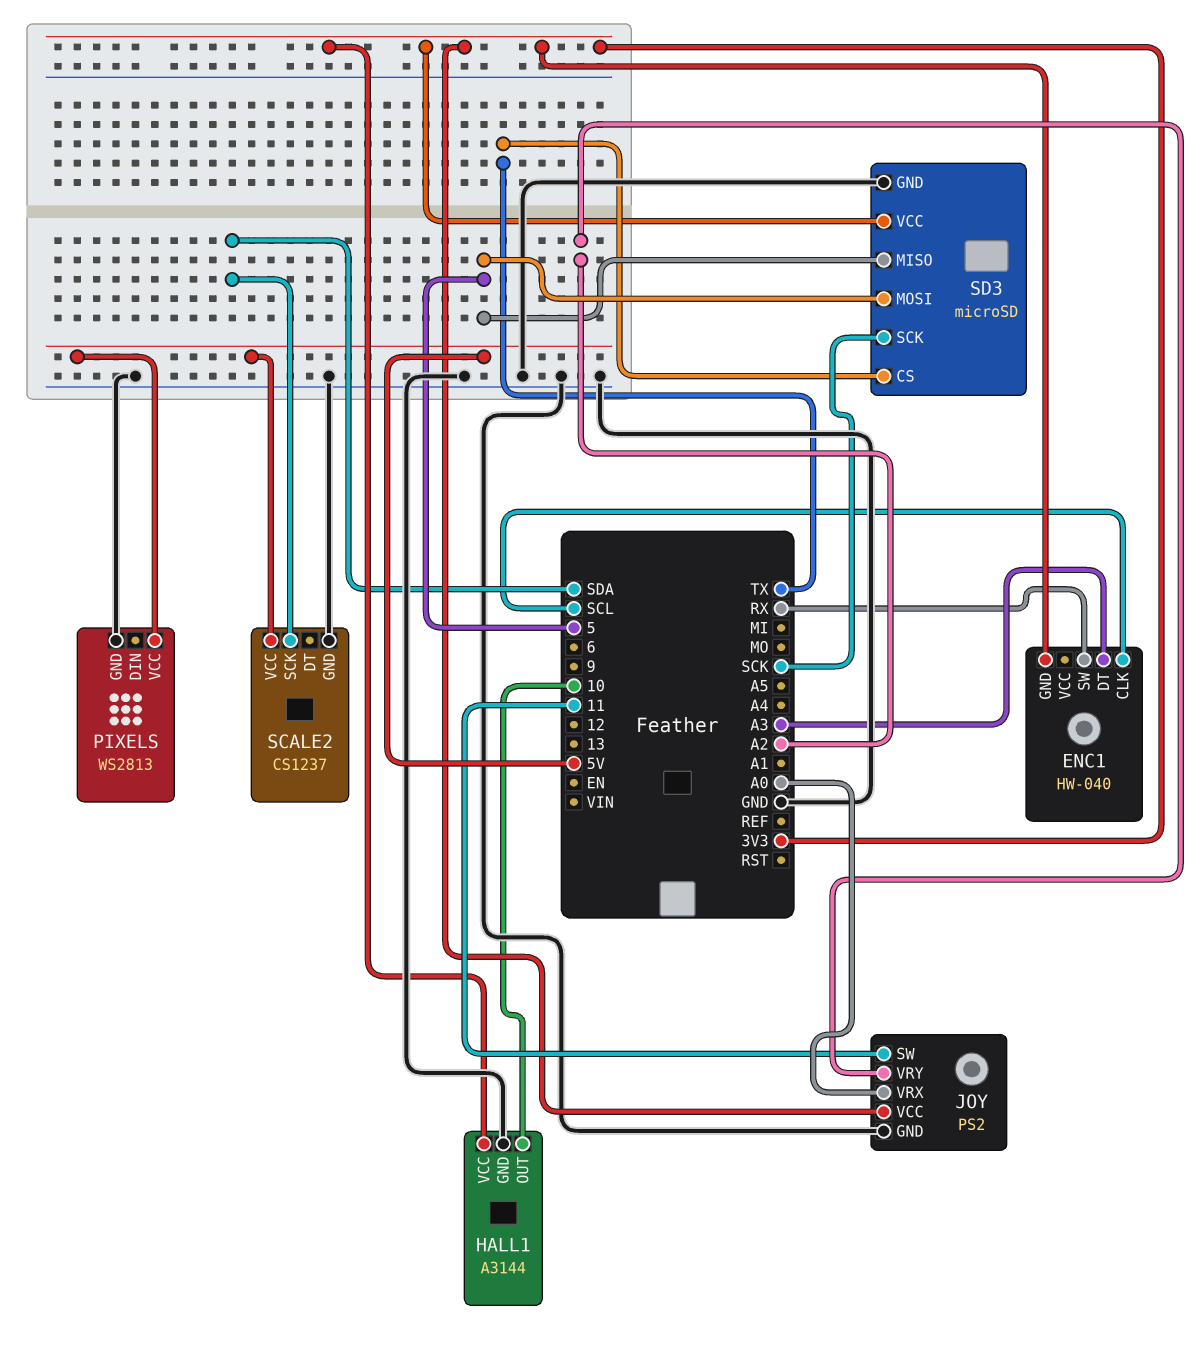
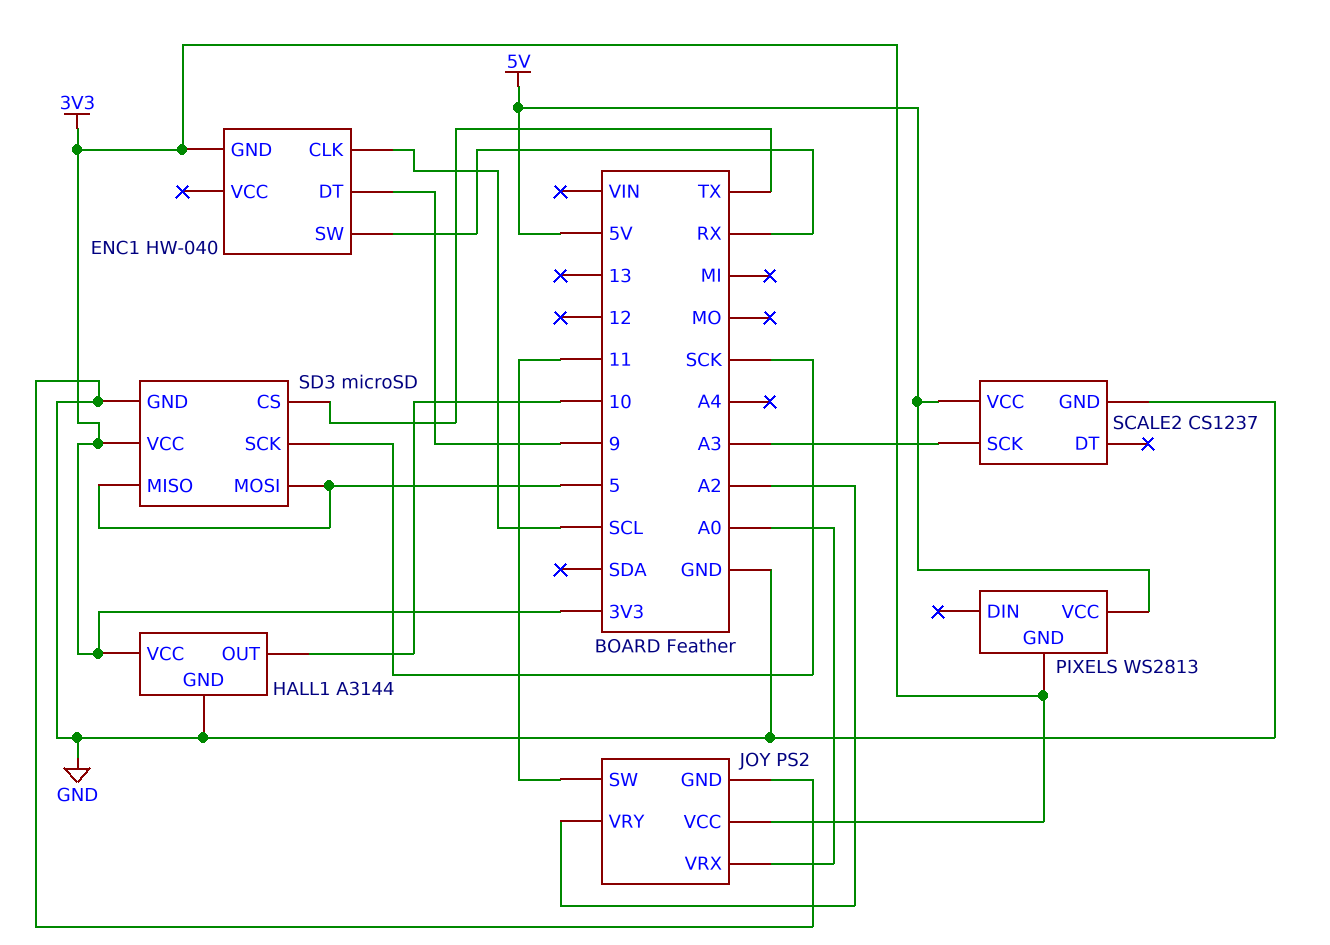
ENC1 pin DT: A3 -> 9
PIXELS pin GND: GND -> 3V3
SCALE2 pin SCK: SDA -> A3

